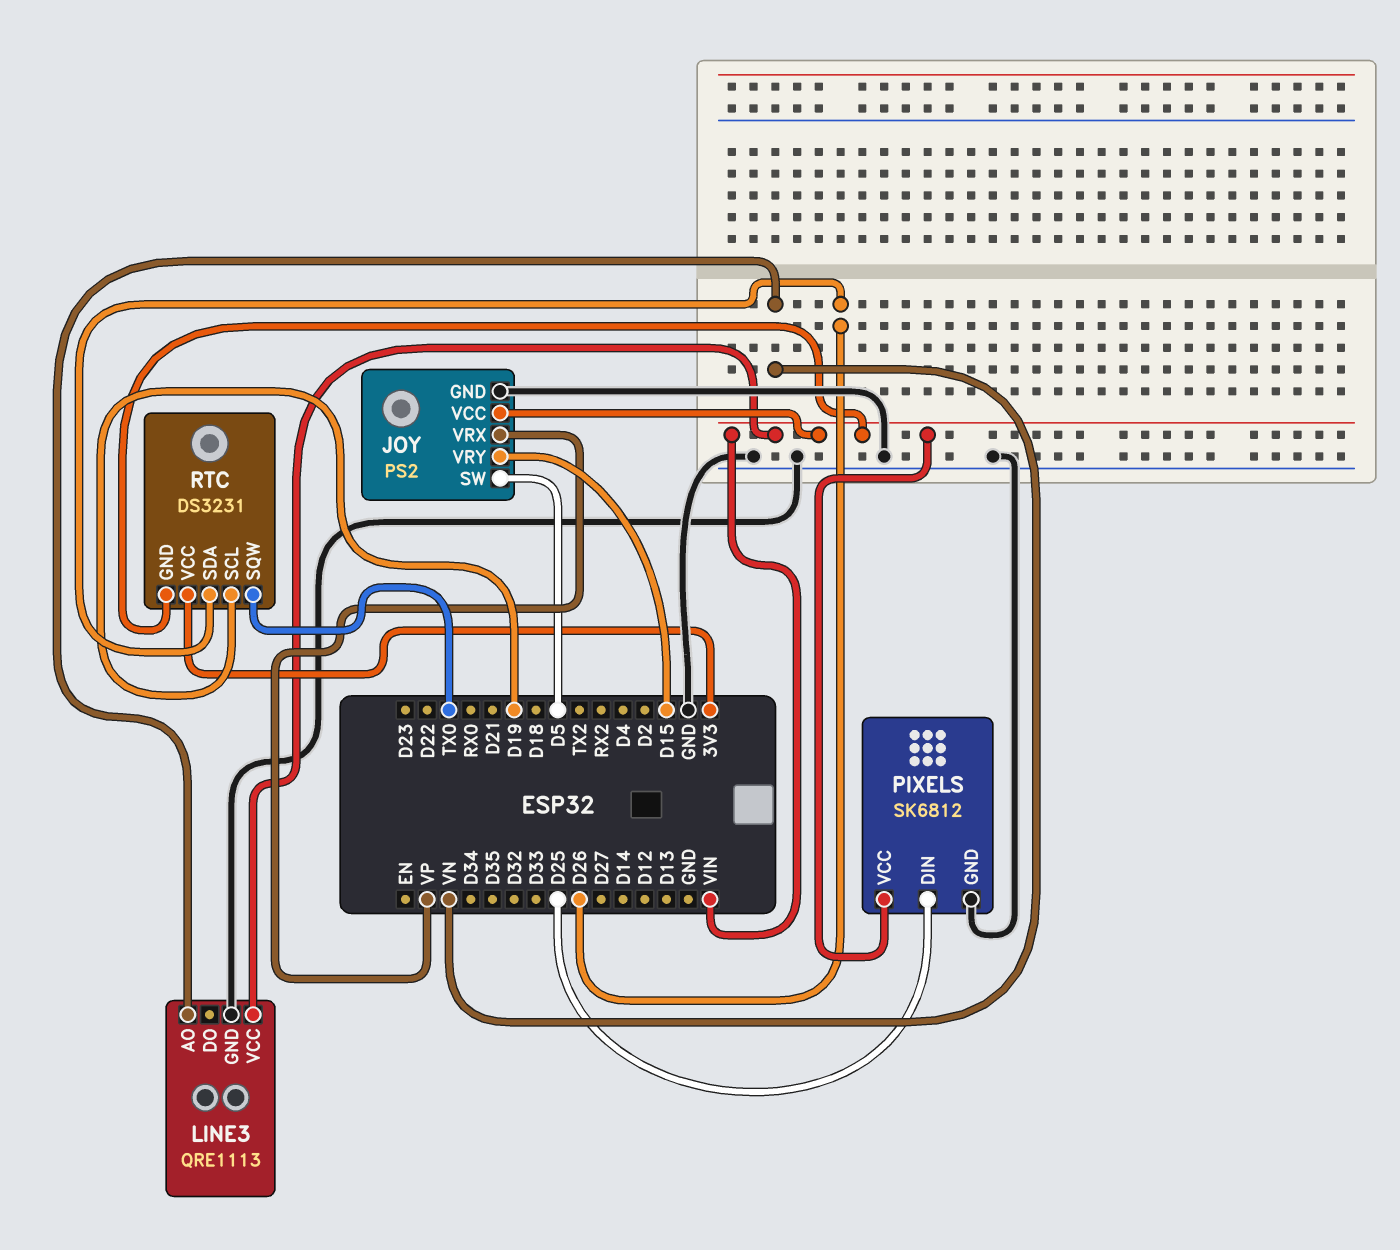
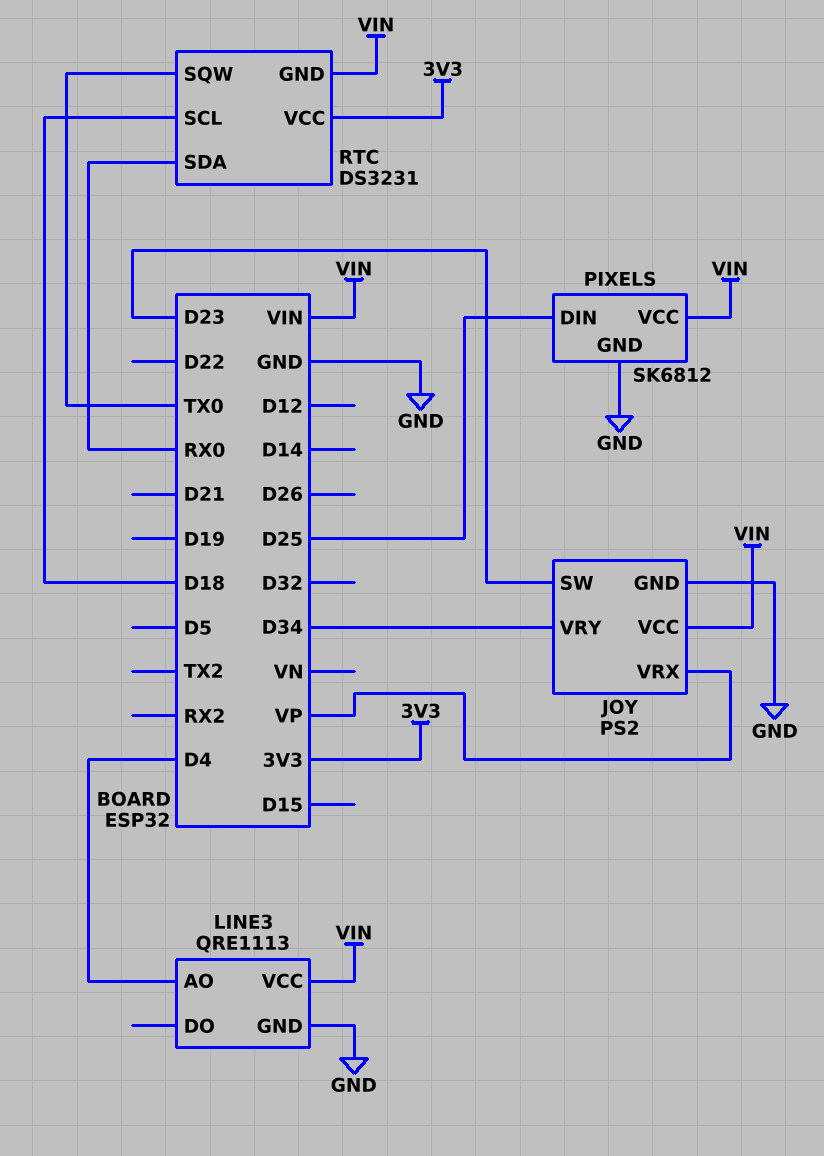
JOY pin SW: D5 -> D23
JOY pin VRY: D15 -> D34
LINE3 pin AO: VN -> D4
RTC pin SCL: D19 -> D18
RTC pin SDA: D26 -> RX0

